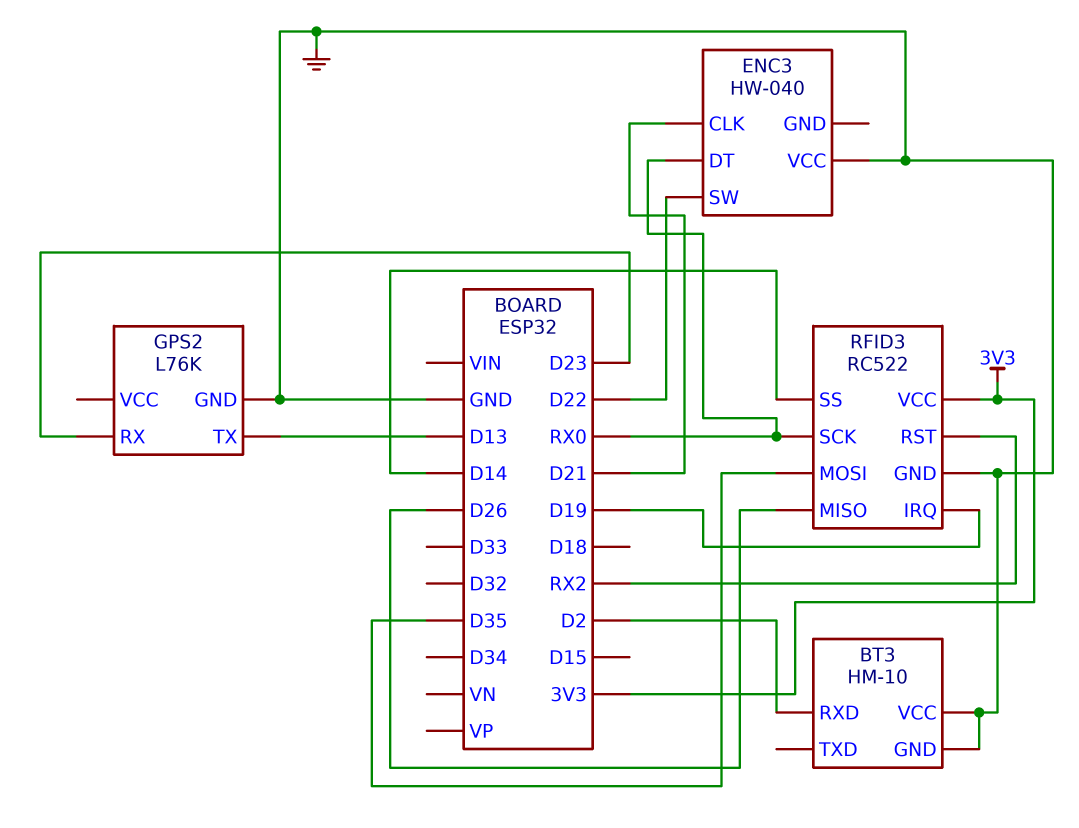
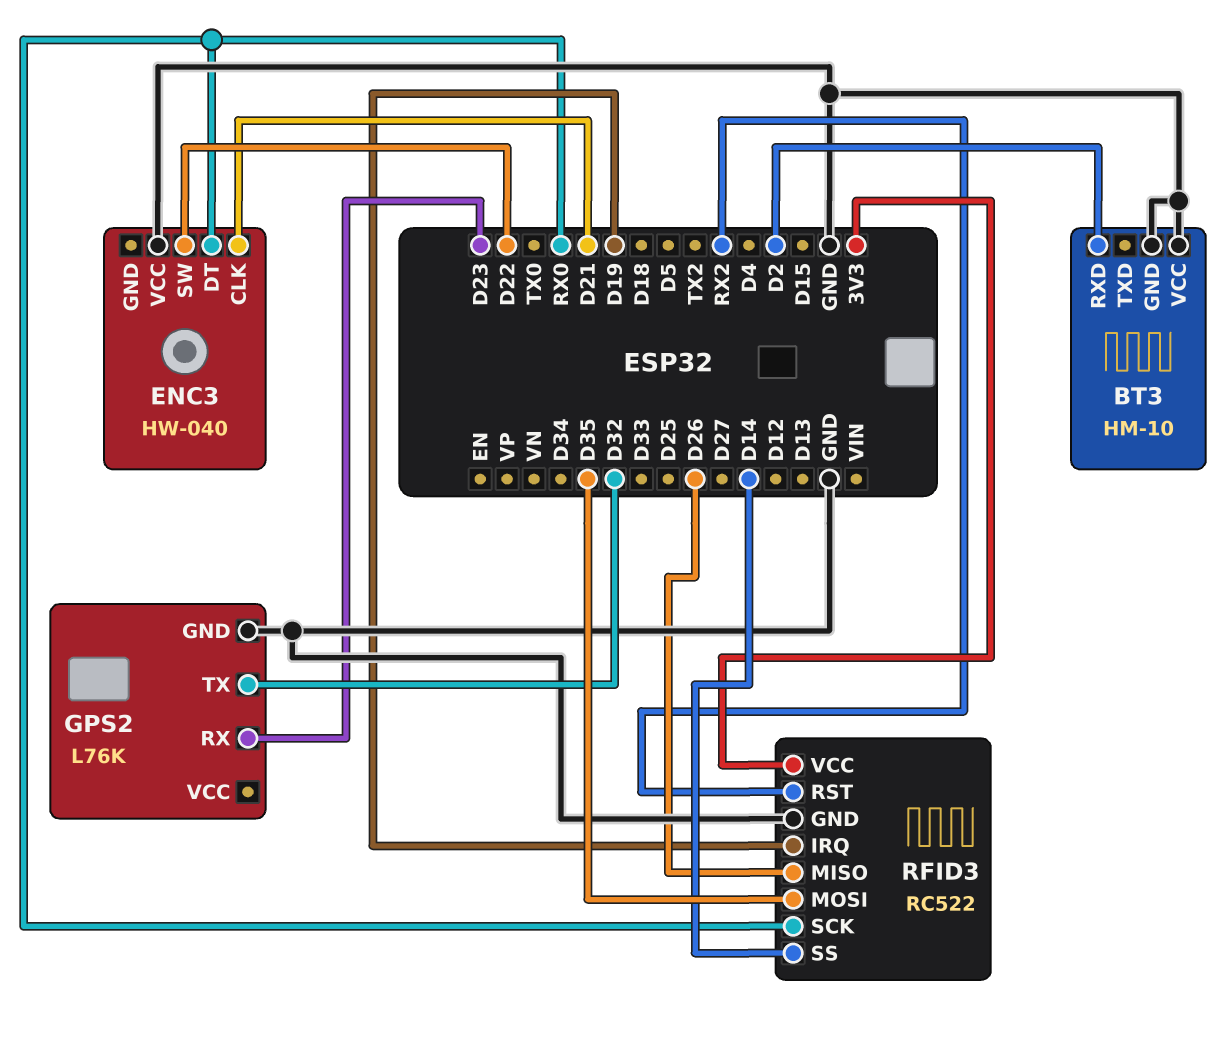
GPS2 pin TX: D13 -> D32

